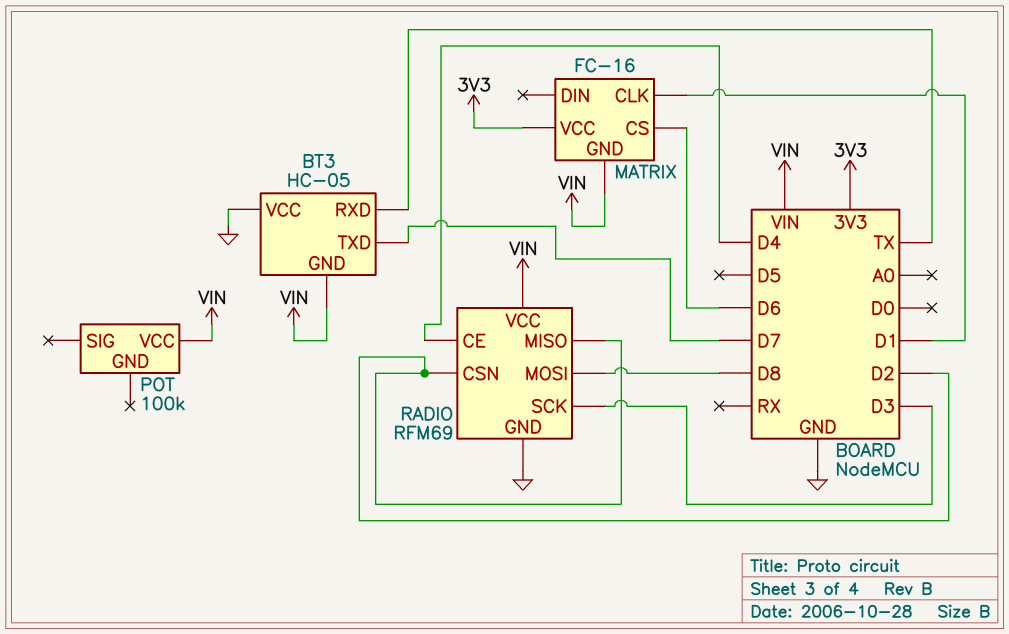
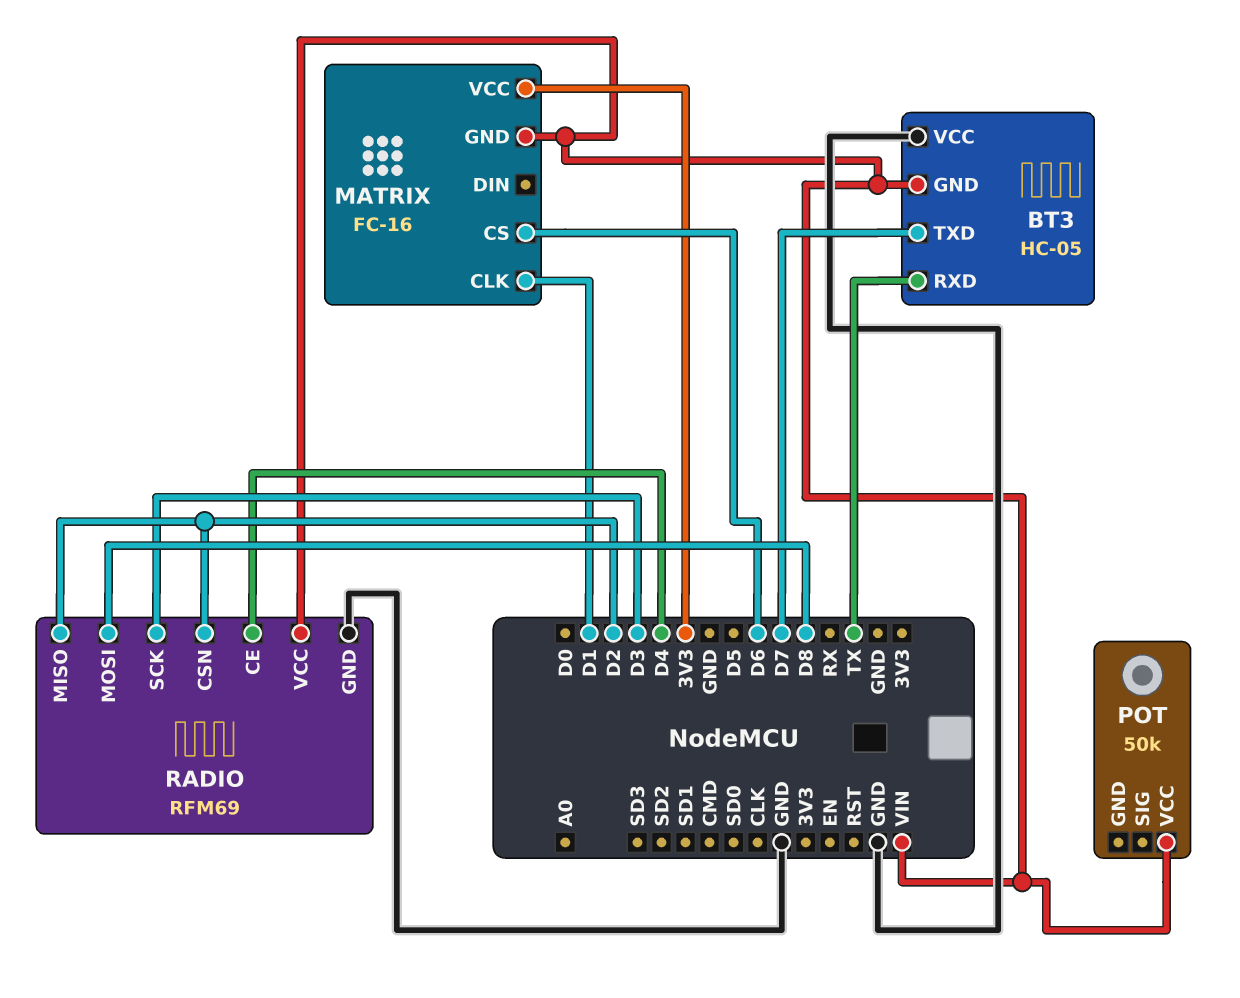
POT: 100k -> 50k

